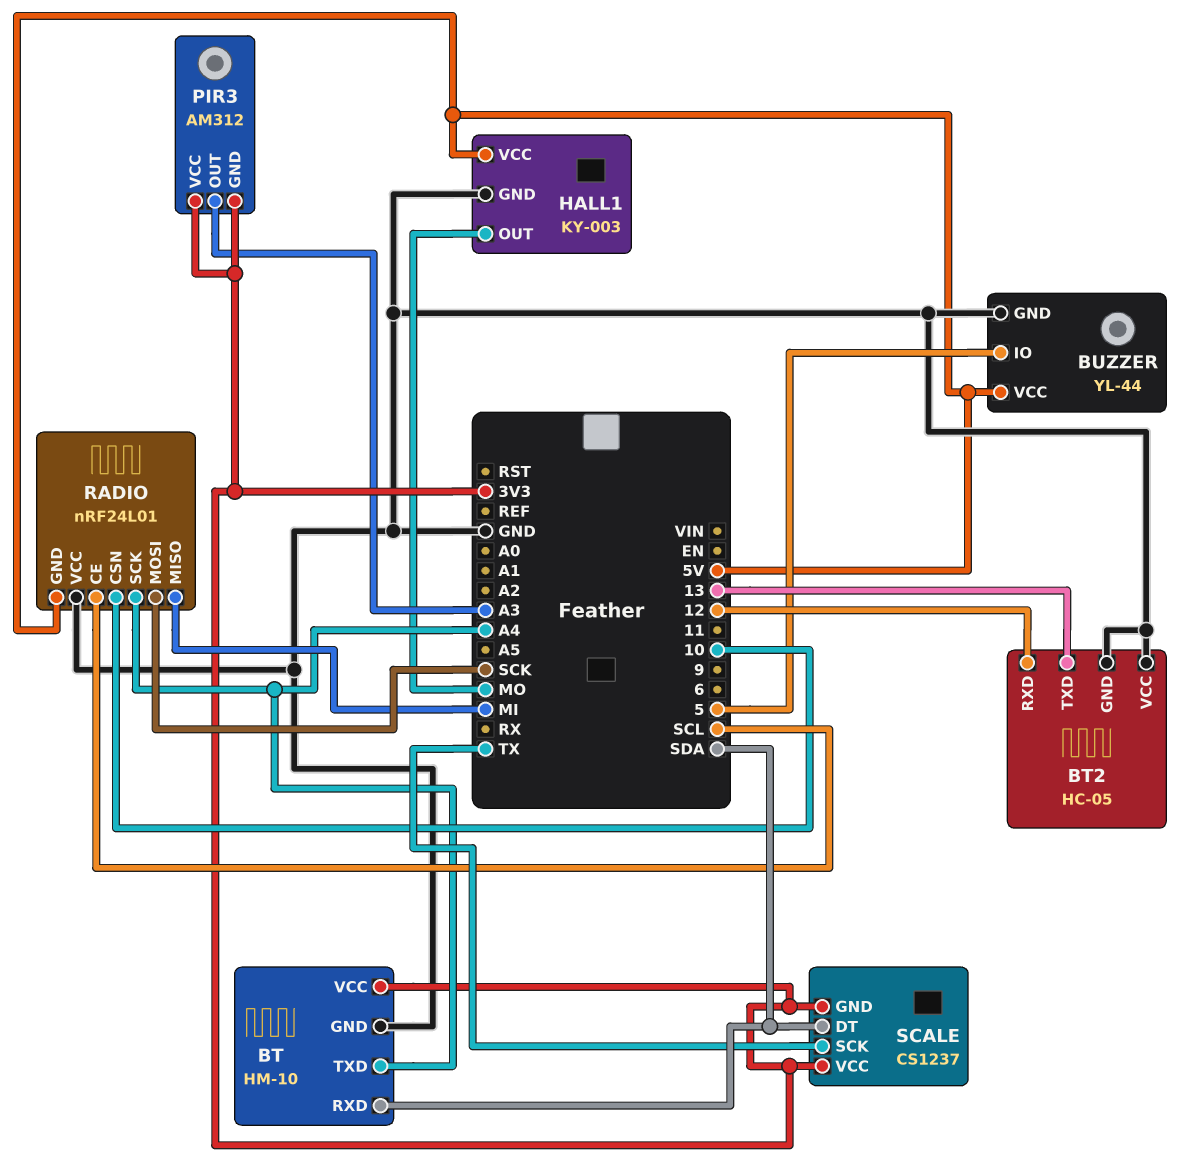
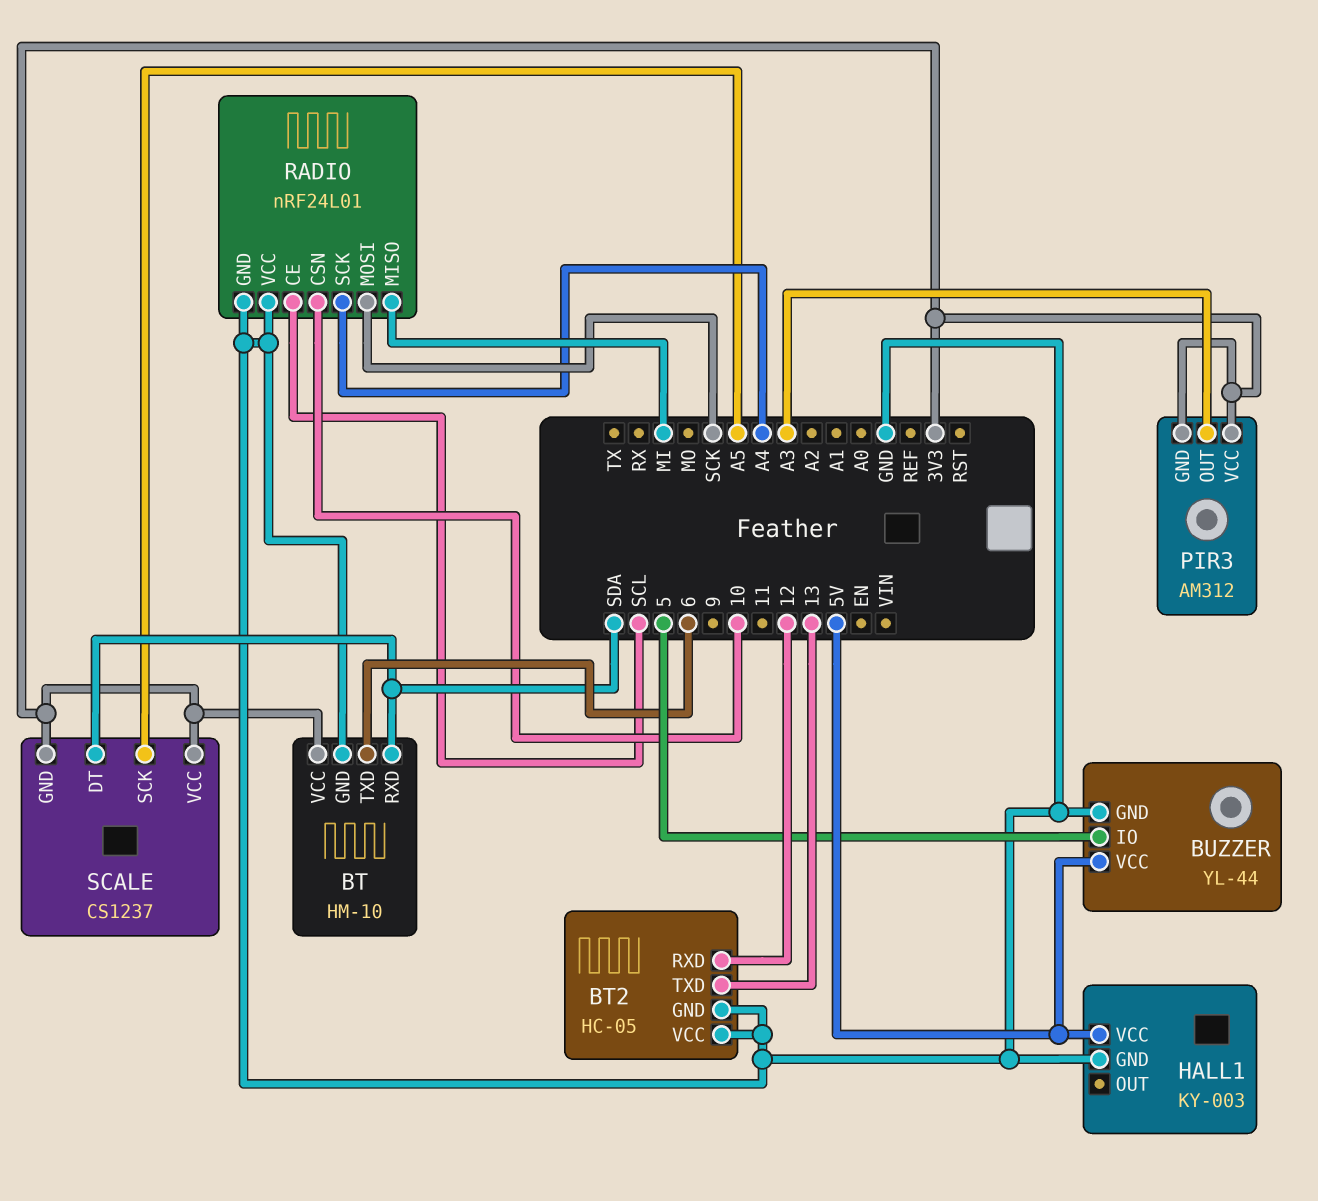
BT pin TXD: A4 -> 6
HALL1 pin OUT: MO -> none
RADIO pin GND: 5V -> GND
SCALE pin SCK: TX -> A5

